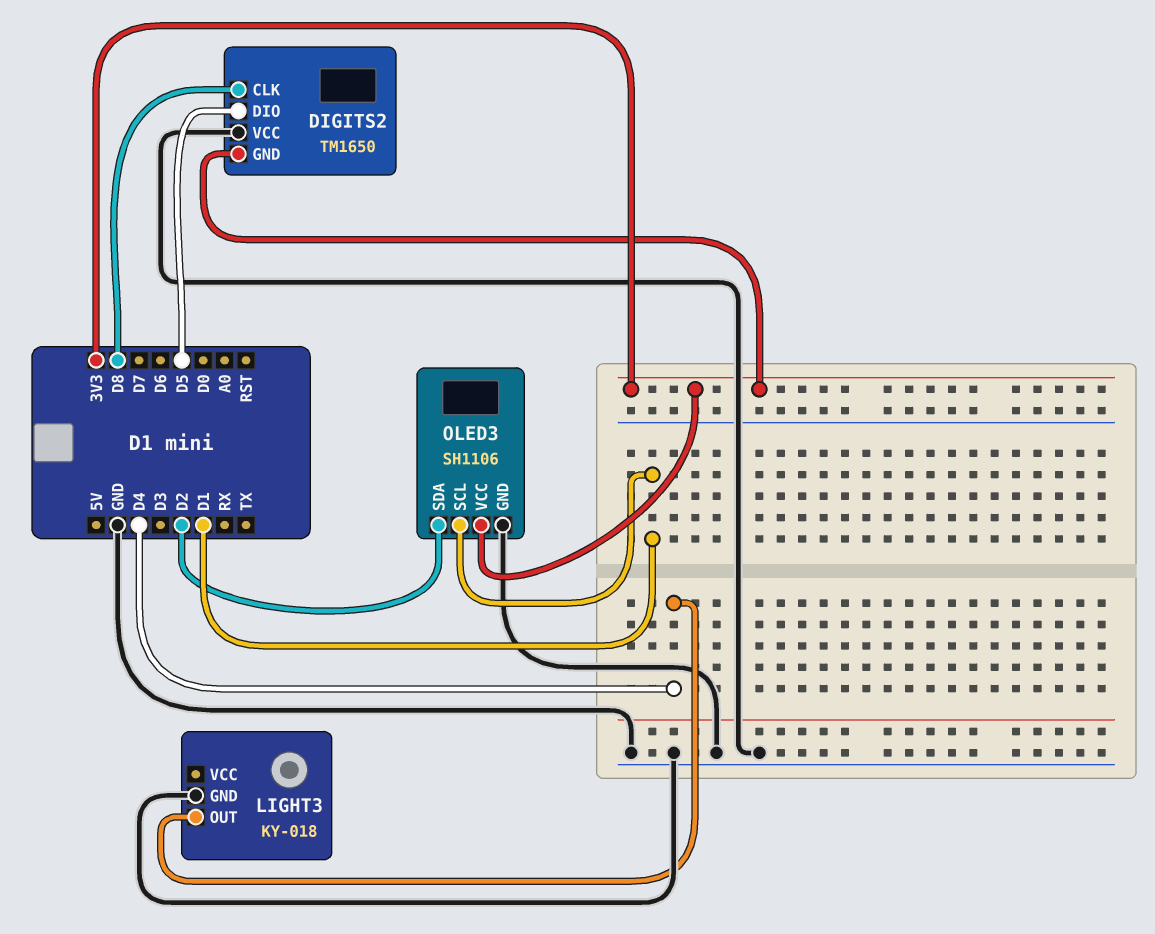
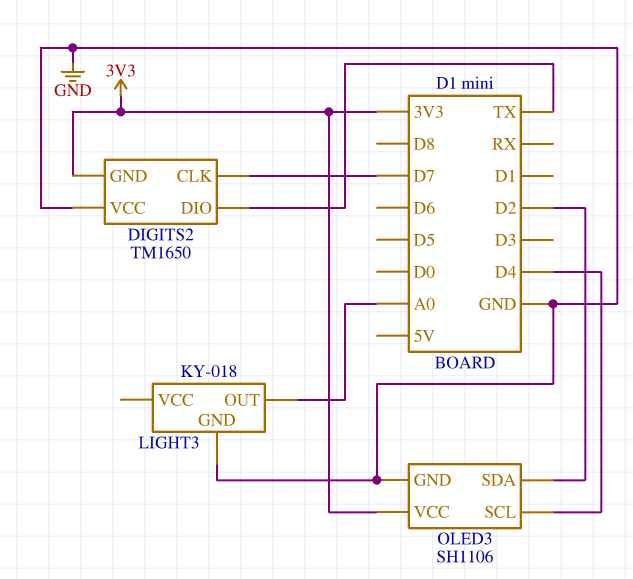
DIGITS2 pin CLK: D8 -> D7
DIGITS2 pin DIO: D5 -> TX
LIGHT3 pin OUT: D4 -> A0
OLED3 pin SCL: D1 -> D4

